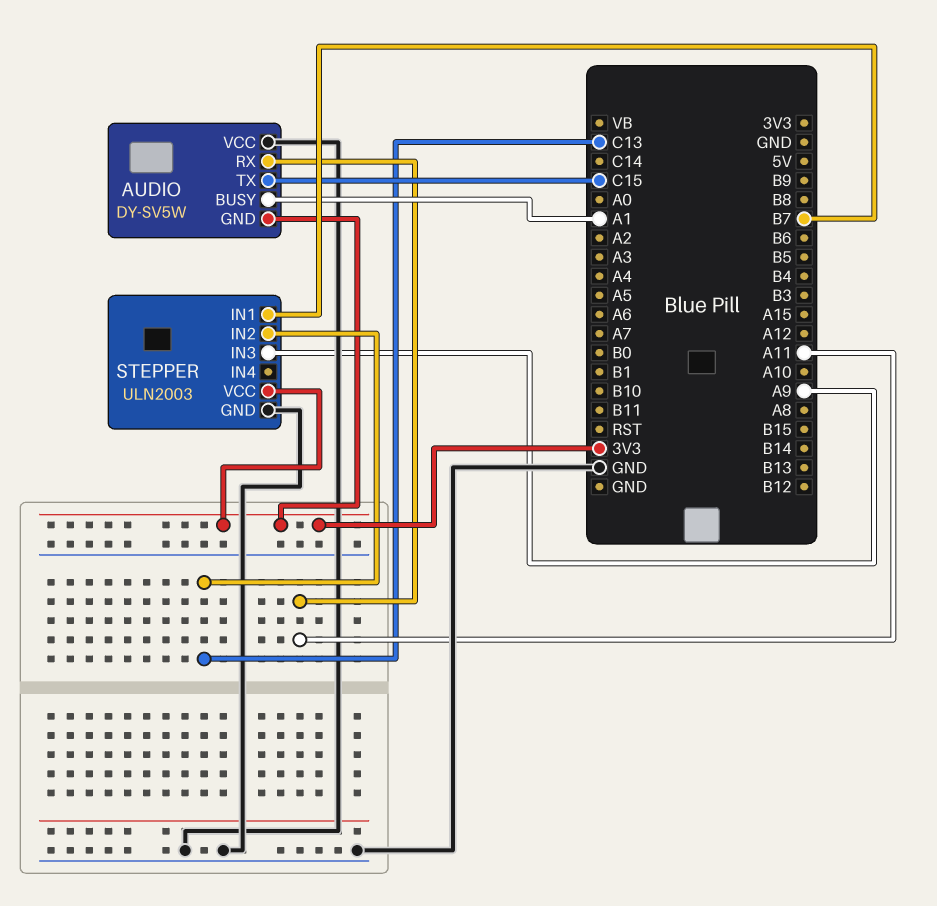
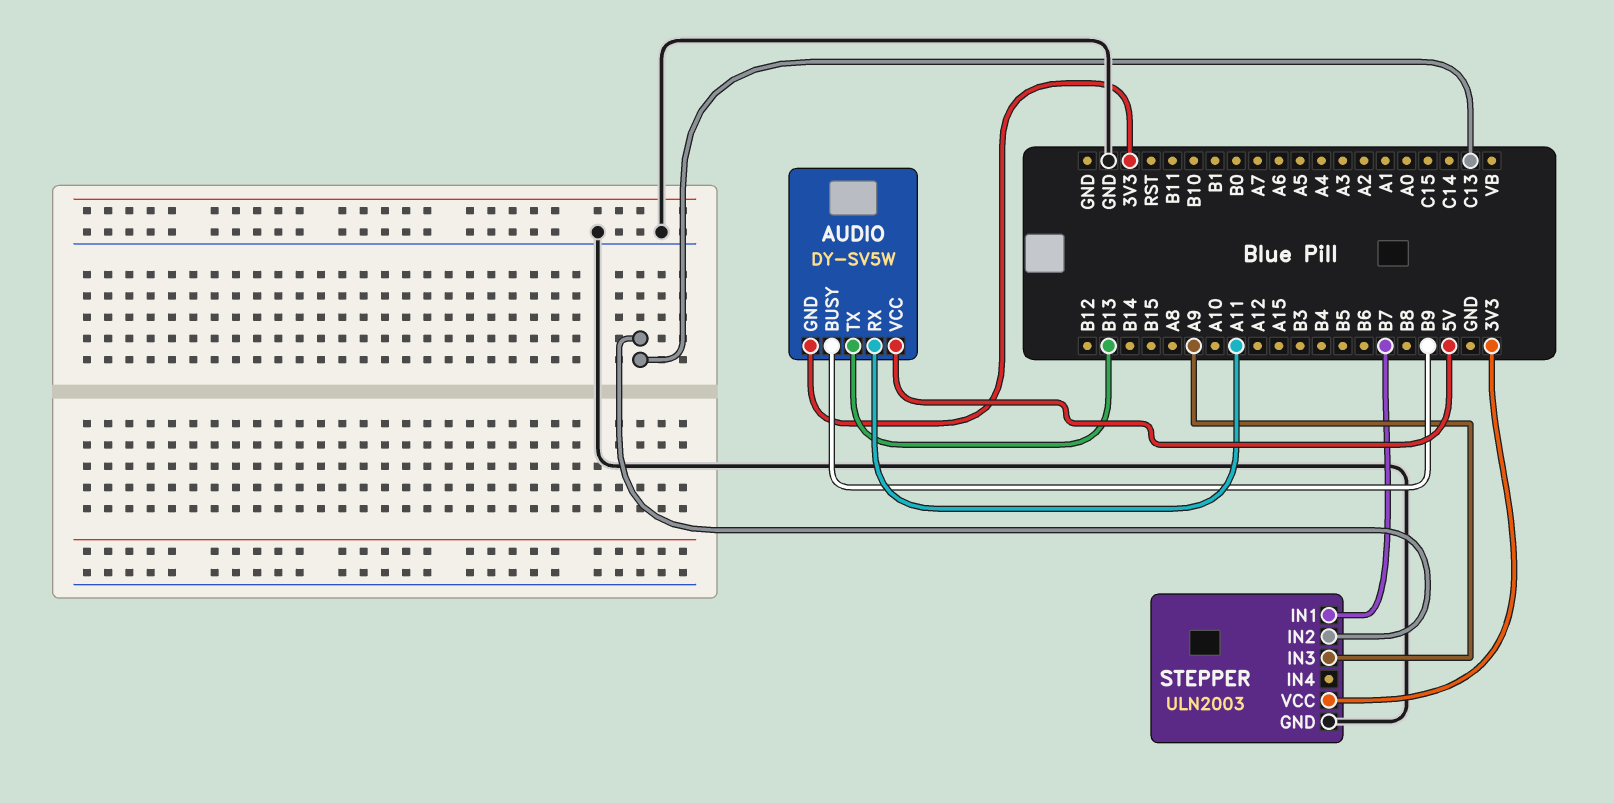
AUDIO pin BUSY: A1 -> B9
AUDIO pin TX: C15 -> B13
AUDIO pin VCC: GND -> 5V

